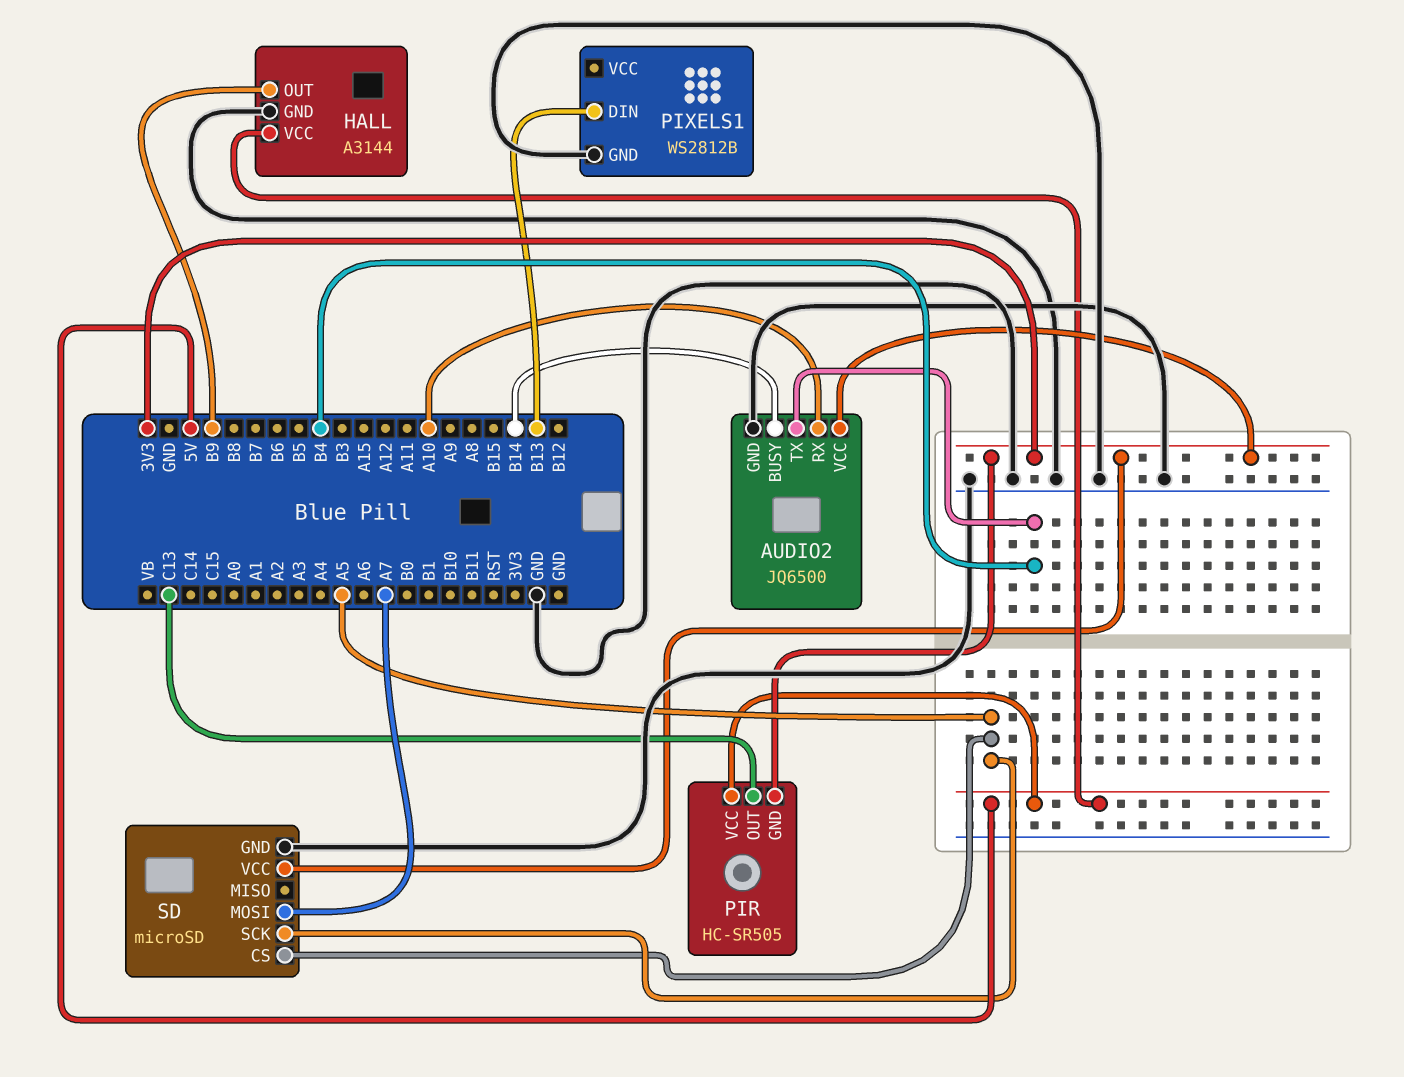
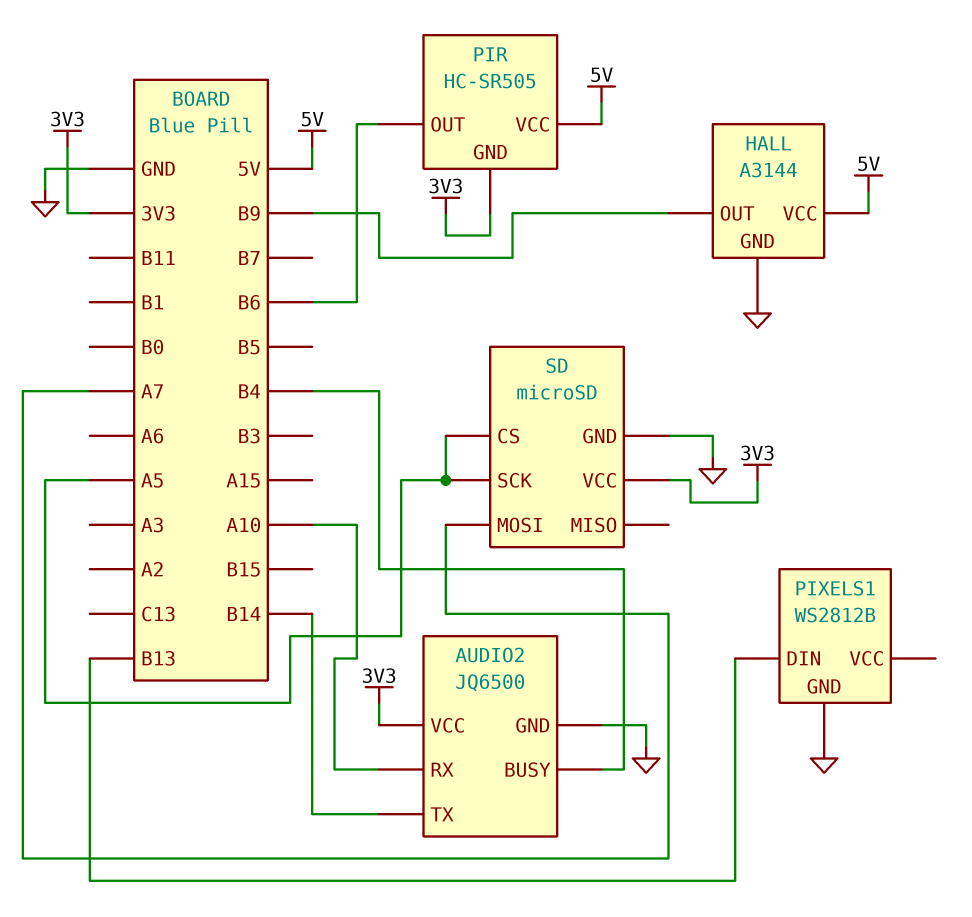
AUDIO2 pin BUSY: B14 -> B4
AUDIO2 pin TX: B4 -> B14
PIR pin OUT: C13 -> B6

